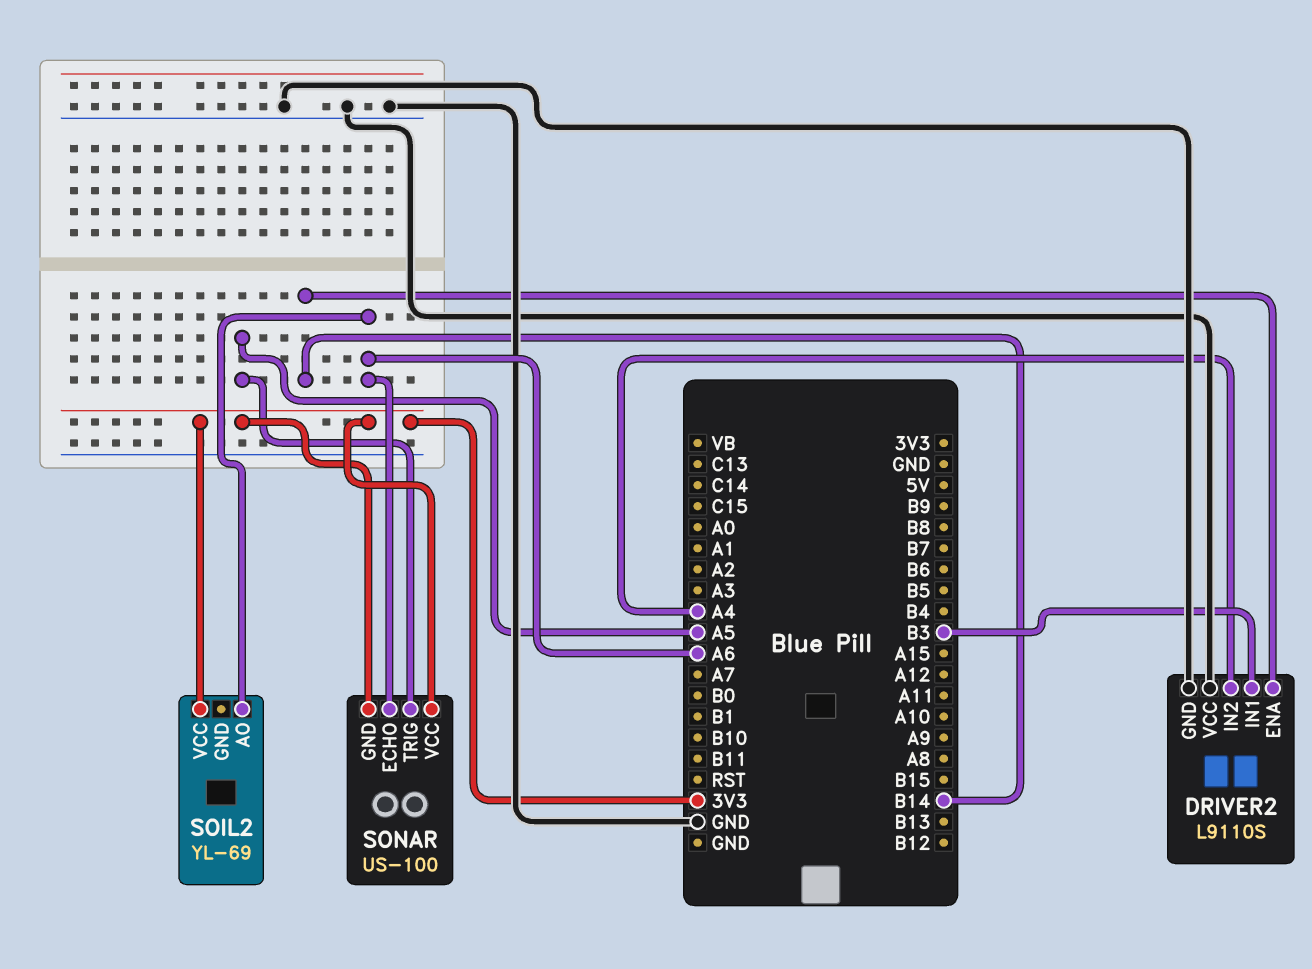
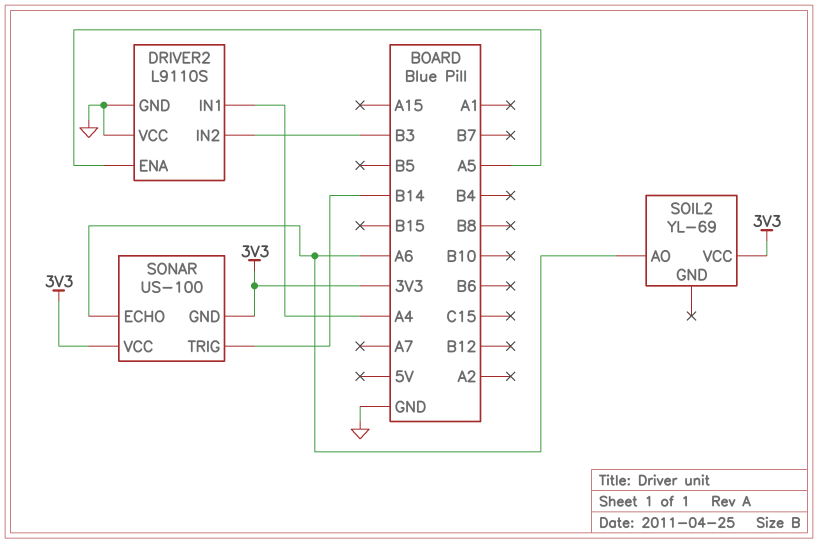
DRIVER2 pin ENA: B14 -> A5
DRIVER2 pin IN1: B3 -> A4
DRIVER2 pin IN2: A4 -> B3
SONAR pin TRIG: A5 -> B14

